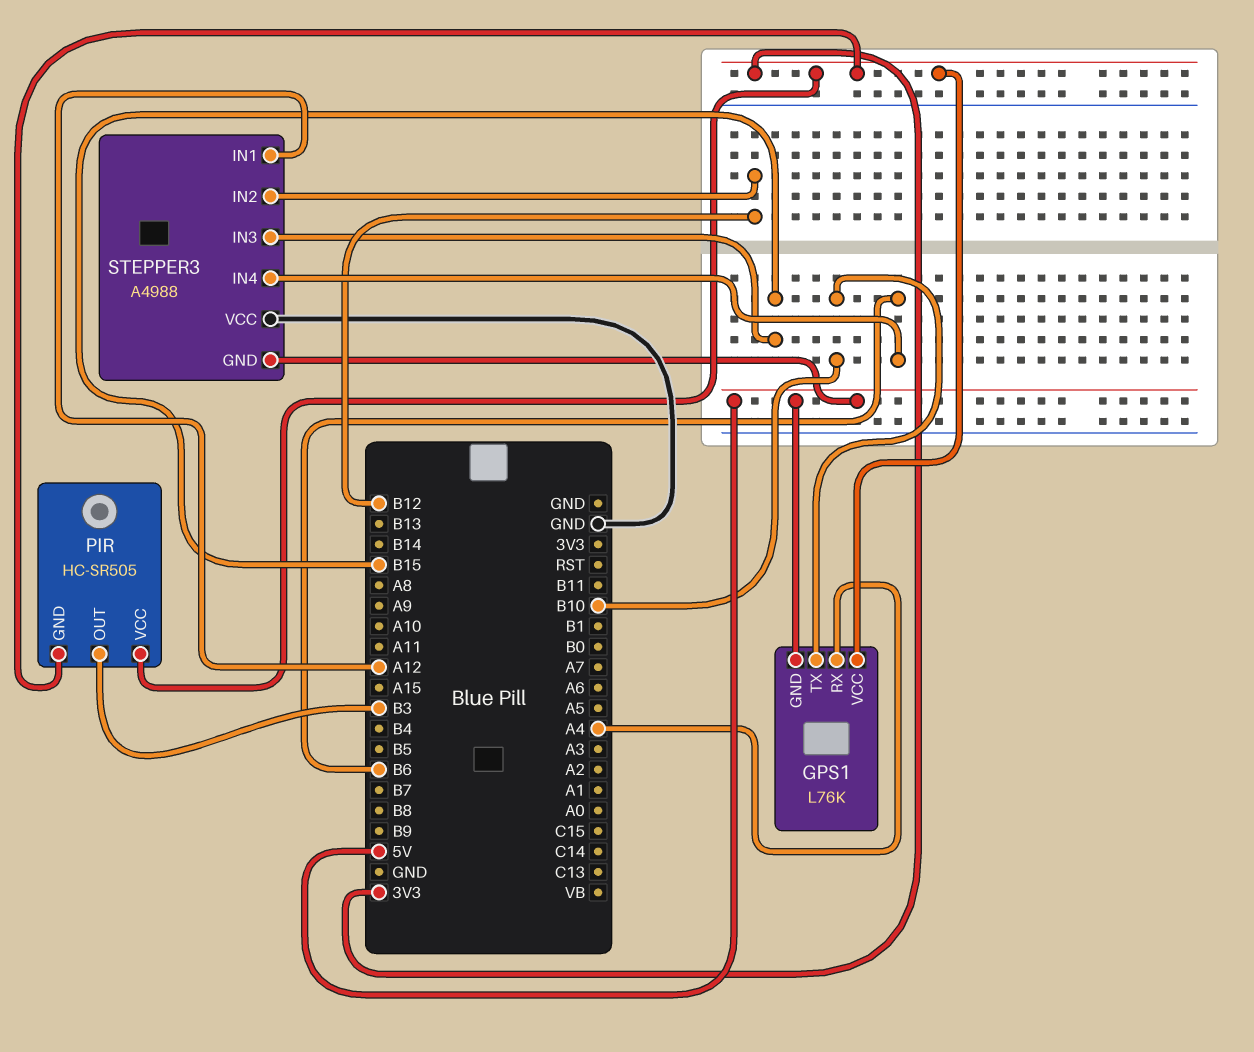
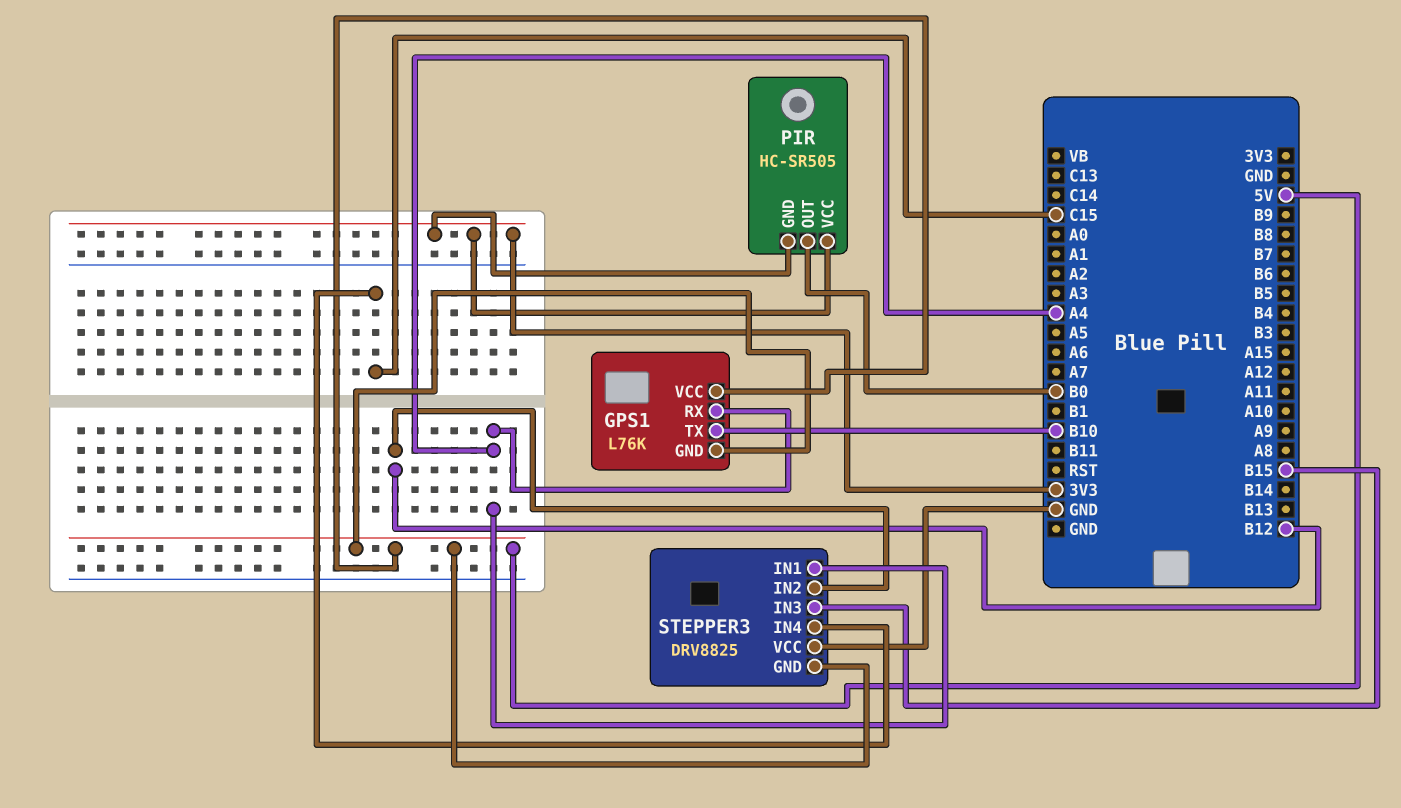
GPS1 pin VCC: 3V3 -> 5V
PIR pin OUT: B3 -> B0
STEPPER3: A4988 -> DRV8825
STEPPER3 pin IN1: A12 -> A4
STEPPER3 pin IN4: B6 -> C15

